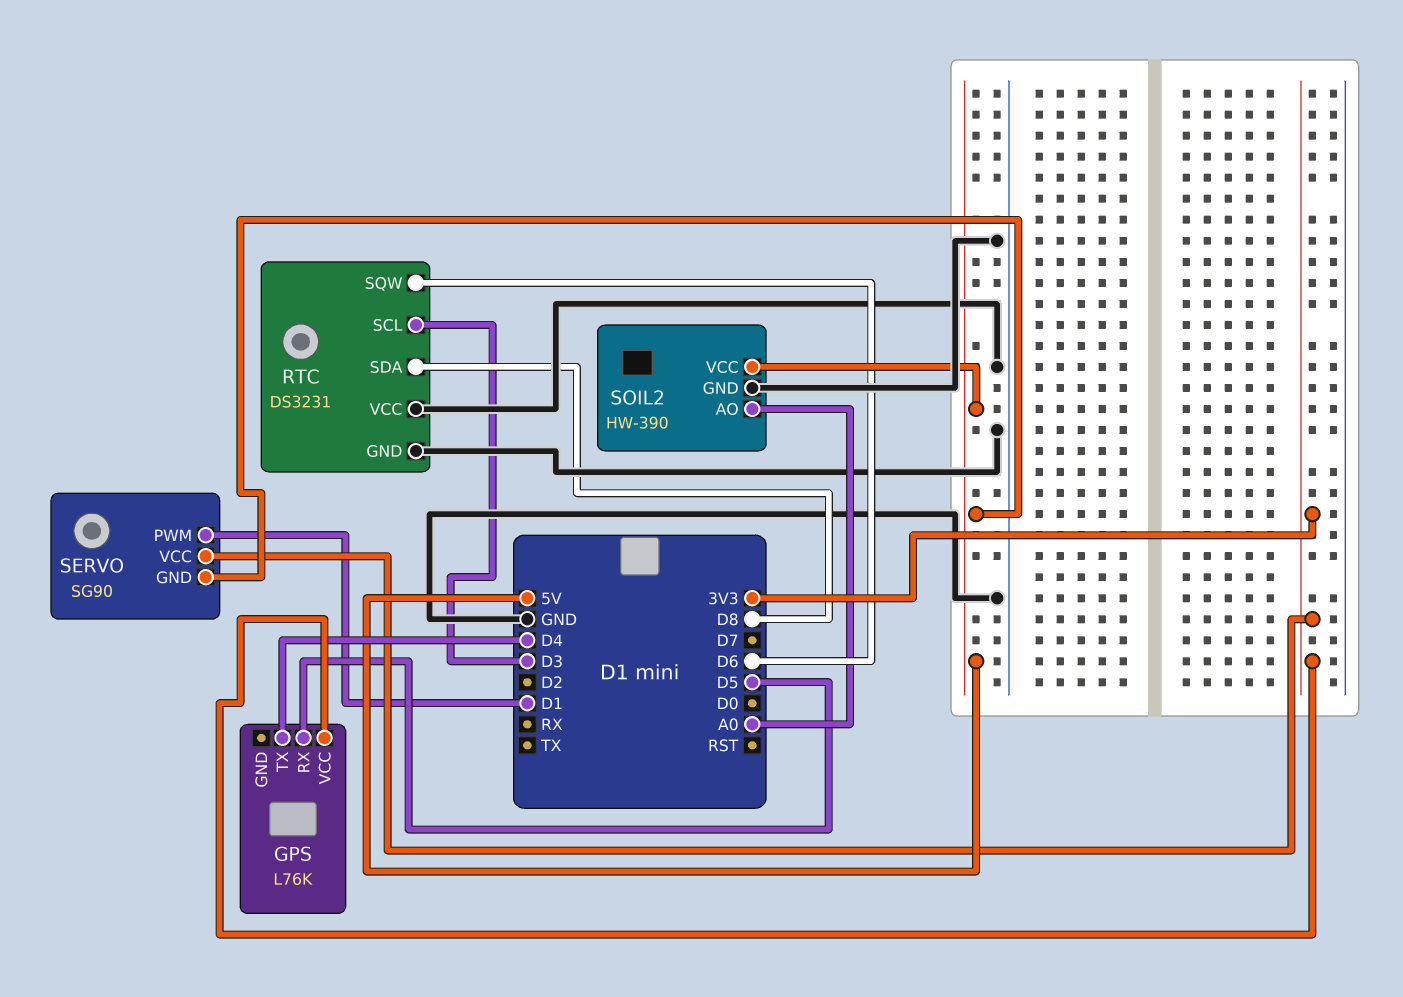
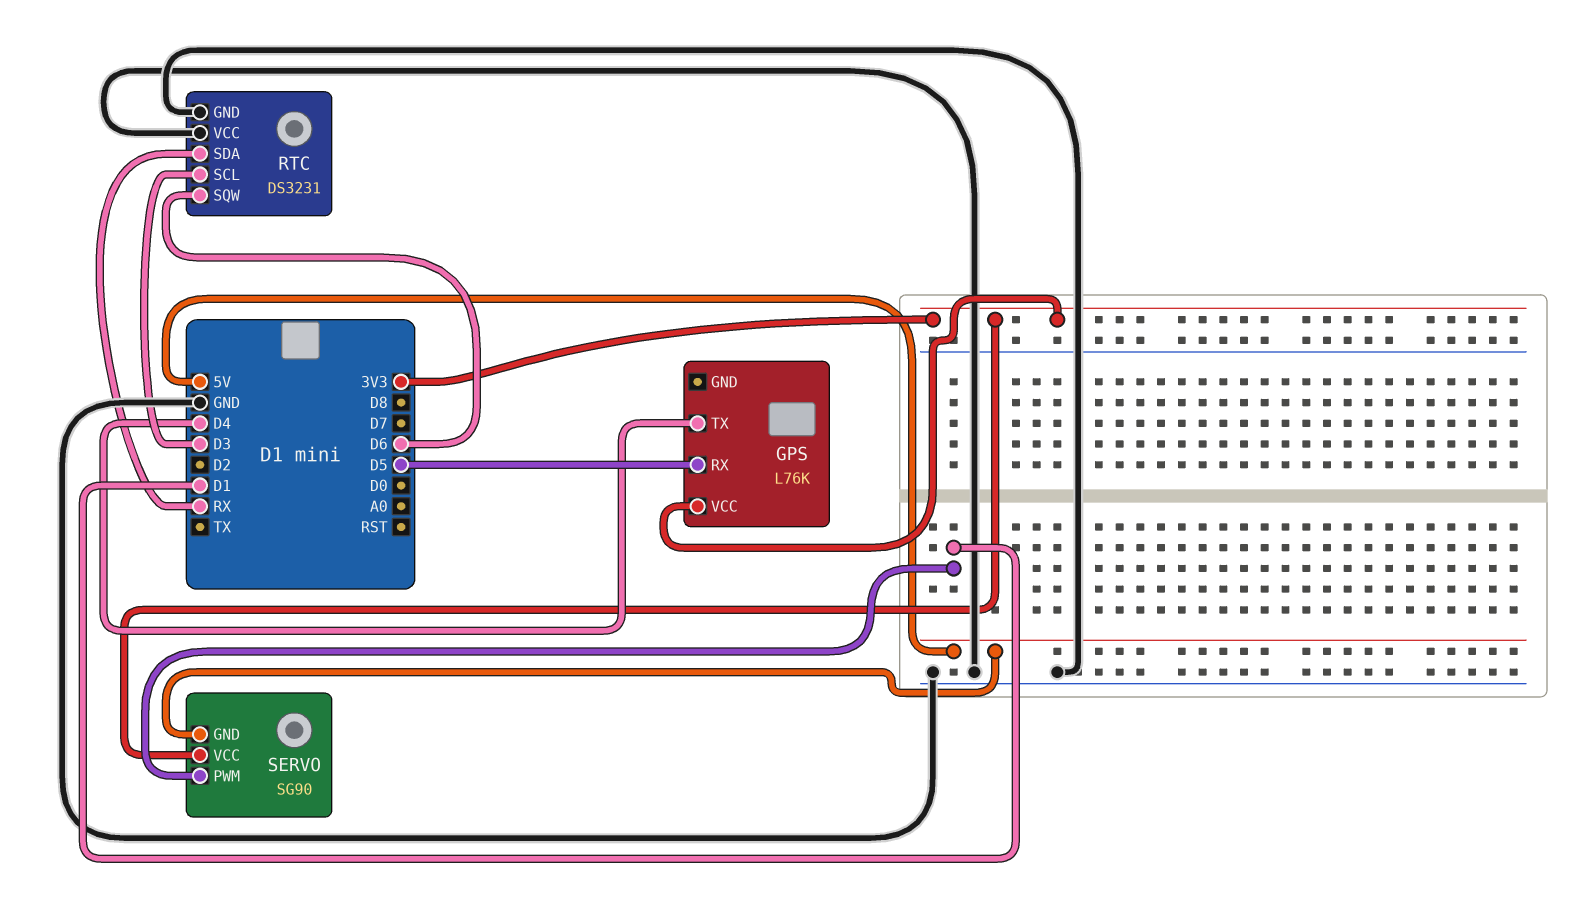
RTC pin SDA: D8 -> RX
SOIL2: HW-390 -> none
SOIL2 pin AO: A0 -> none
SOIL2 pin GND: GND -> none
SOIL2 pin VCC: 5V -> none

